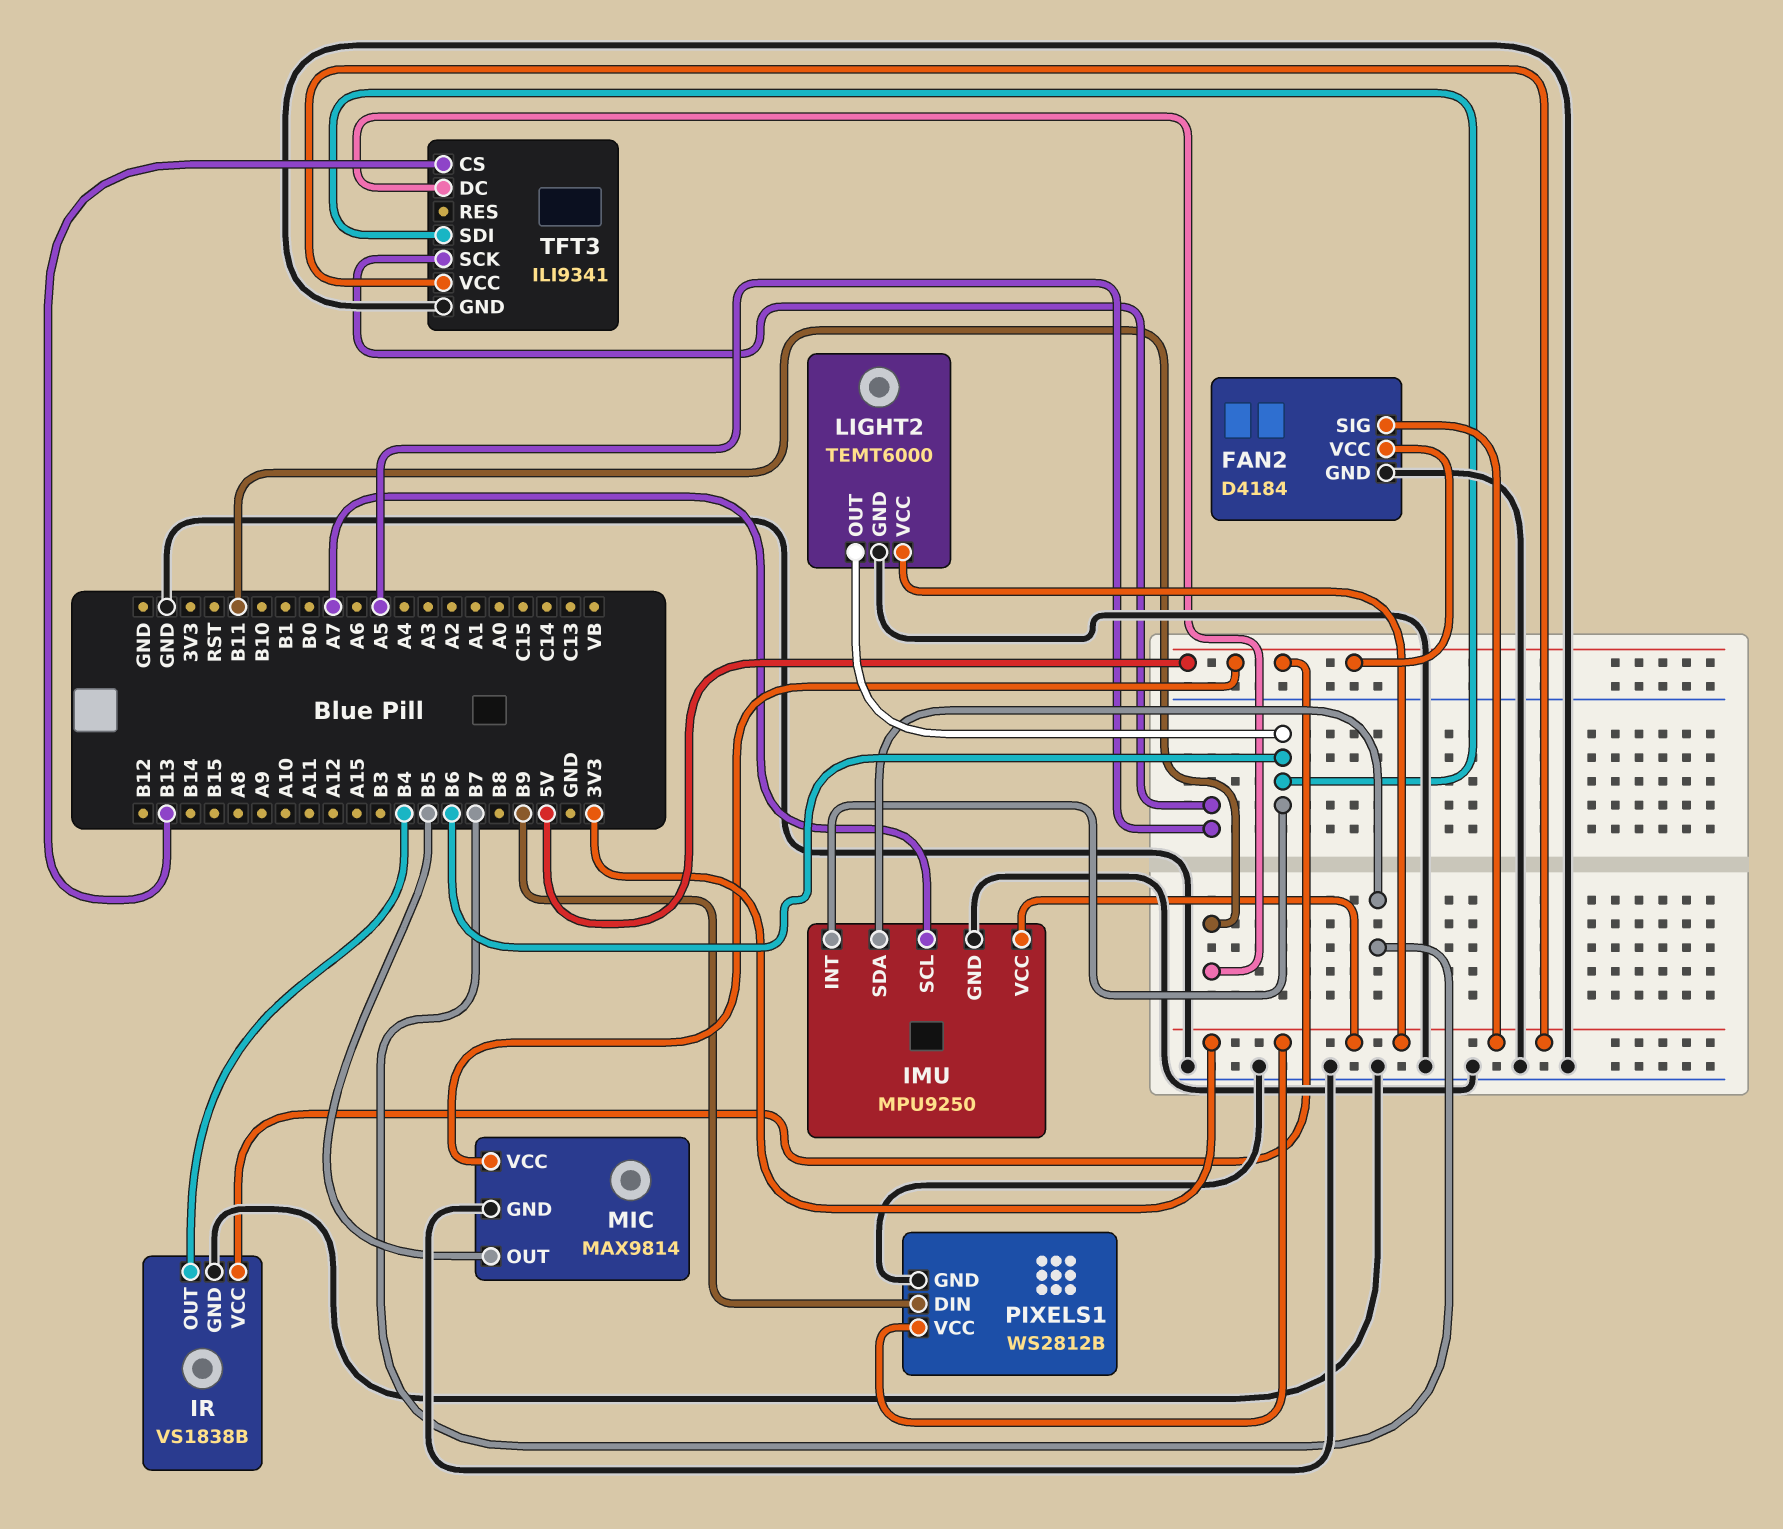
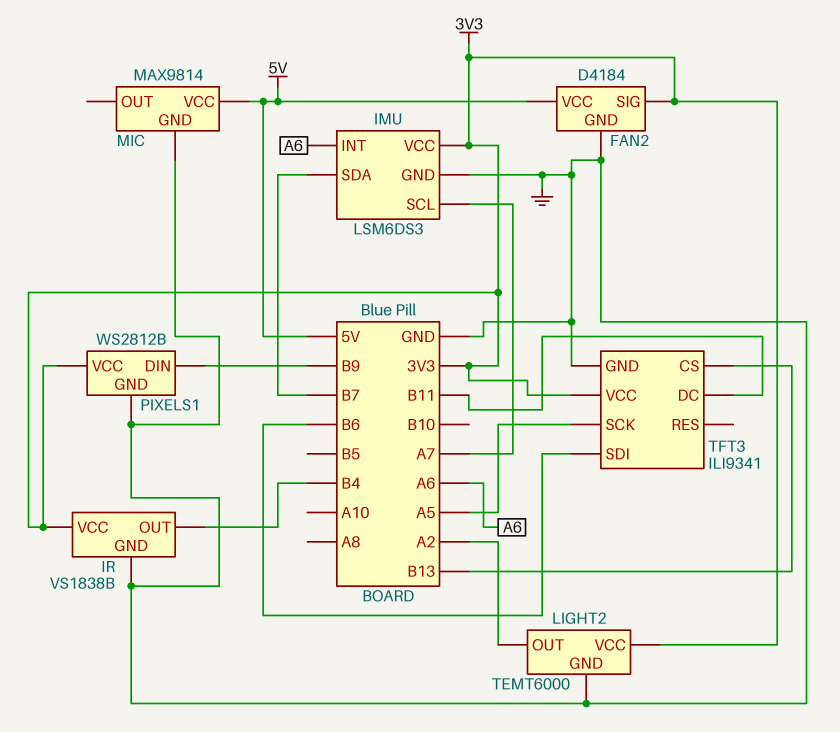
IMU: MPU9250 -> LSM6DS3
IMU pin INT: B6 -> A6
IR pin VCC: 5V -> 3V3
LIGHT2 pin OUT: B6 -> A2
MIC pin OUT: B5 -> none

